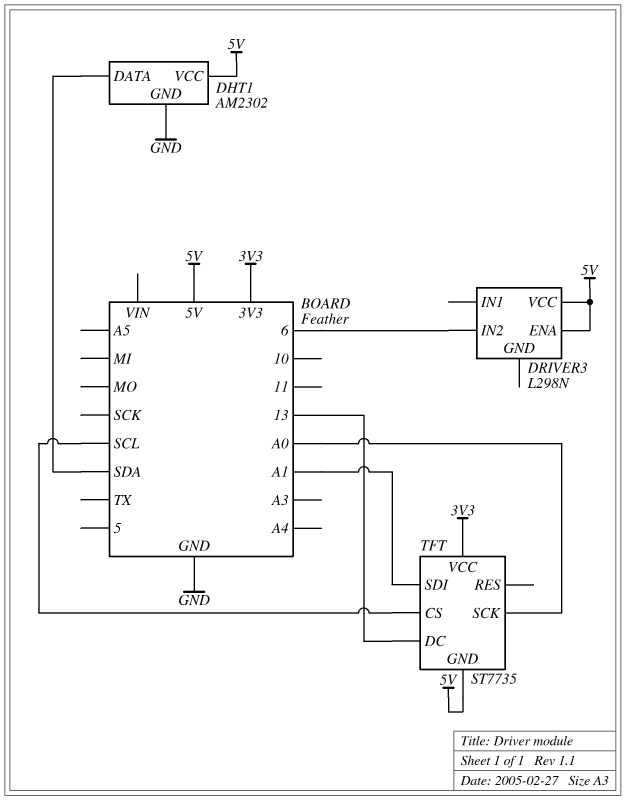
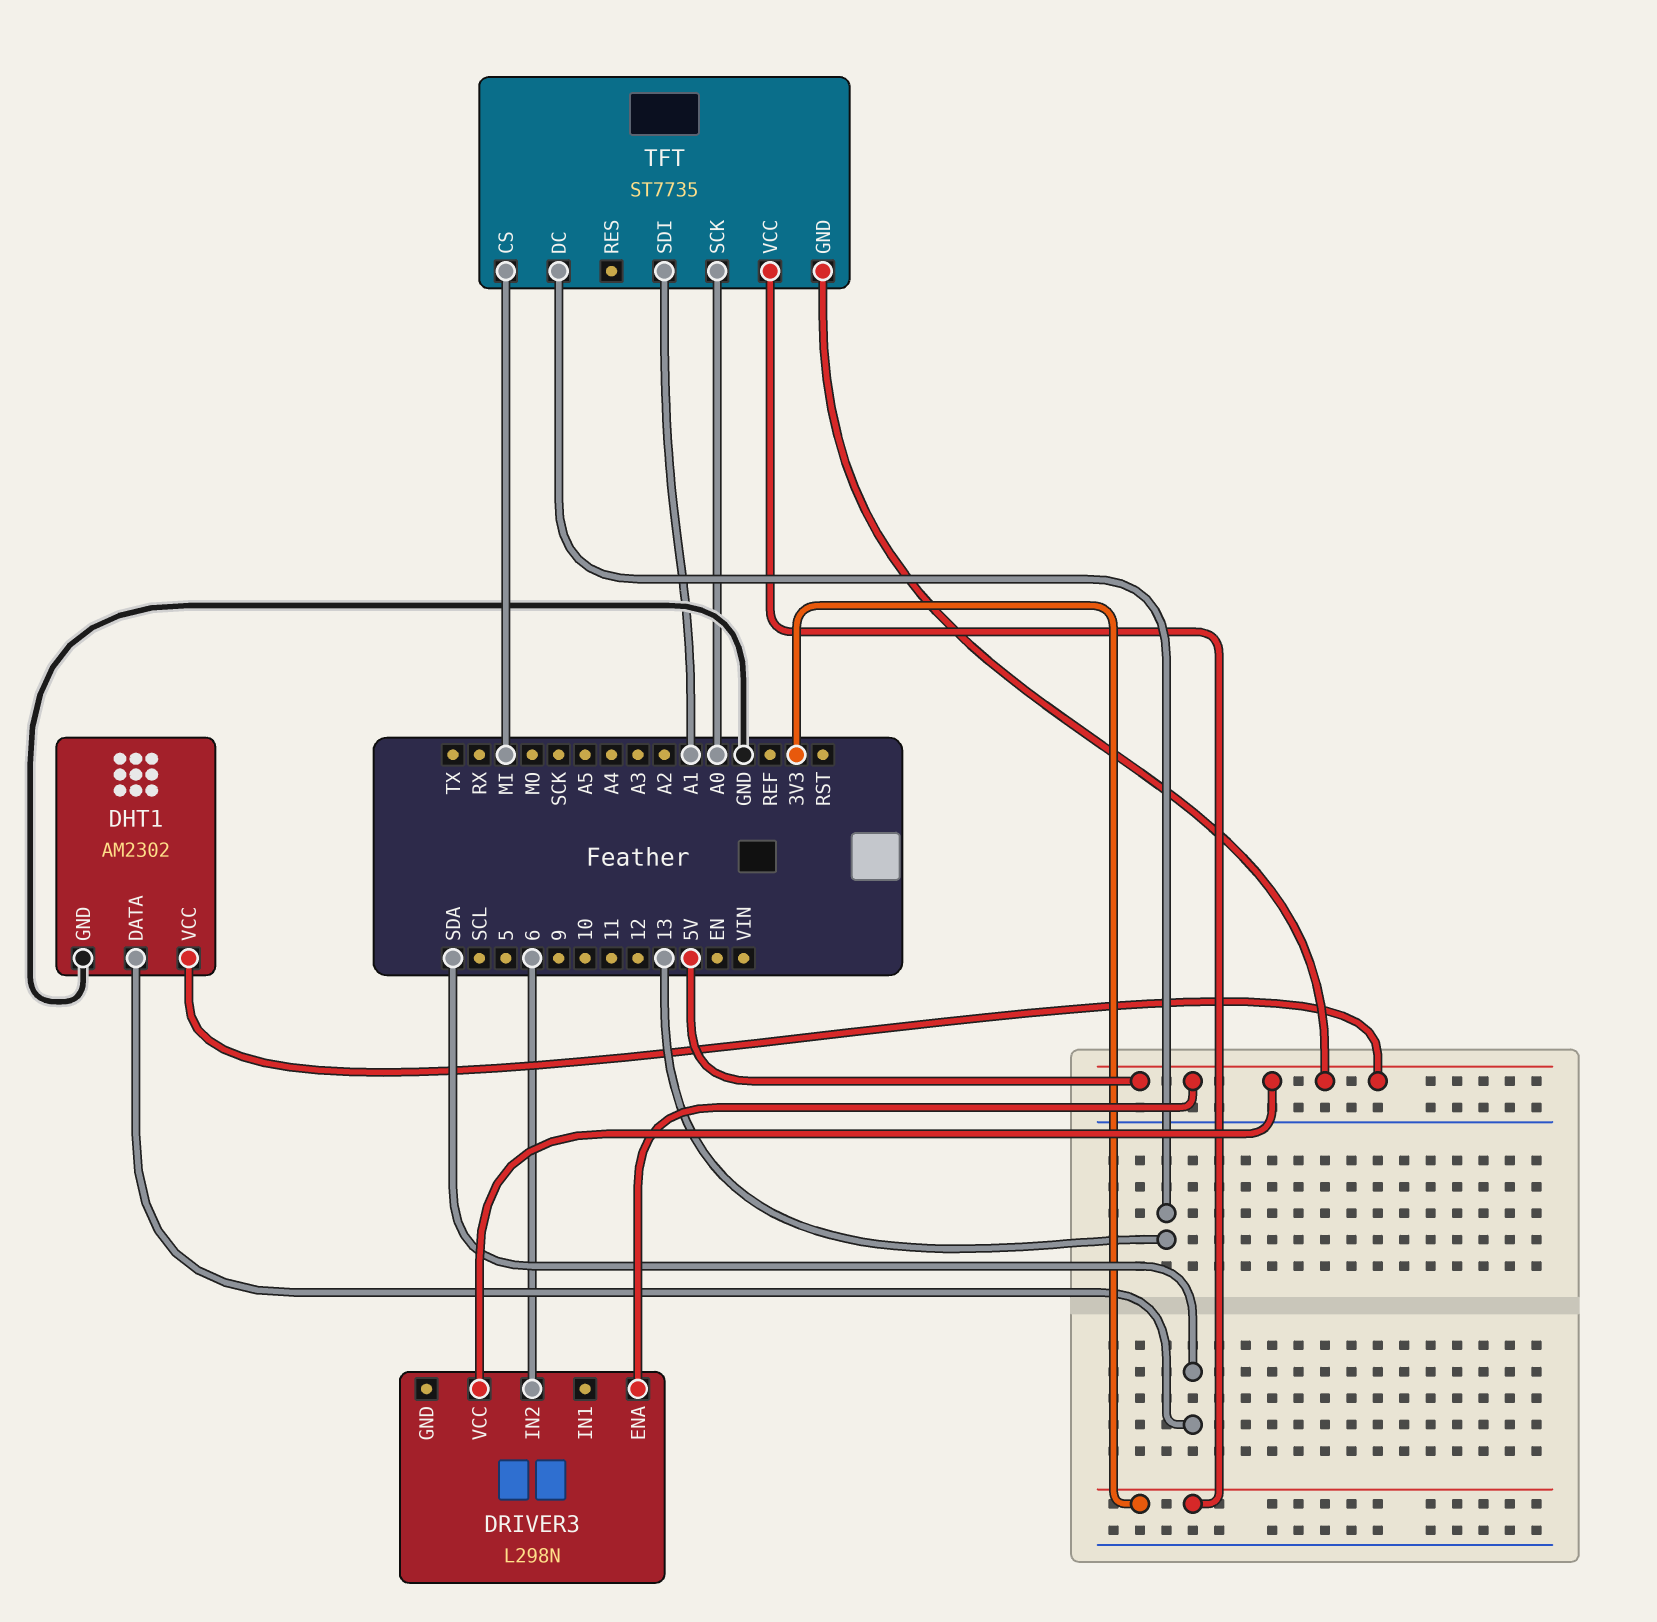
TFT pin CS: SCL -> MI

